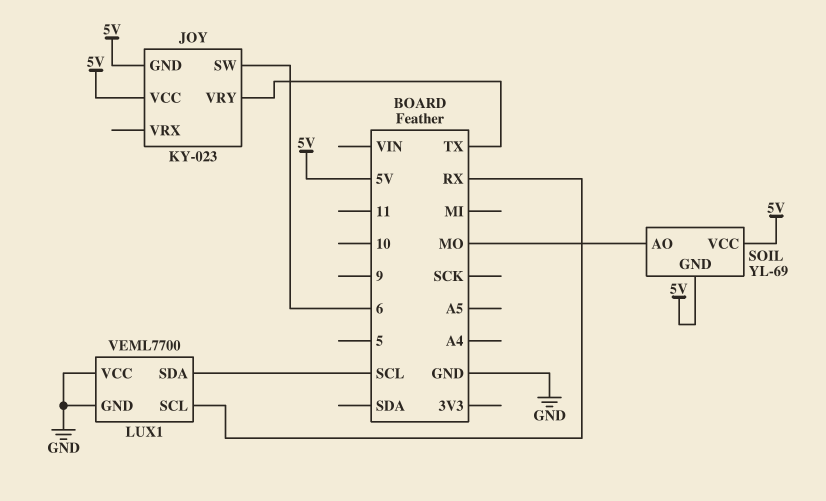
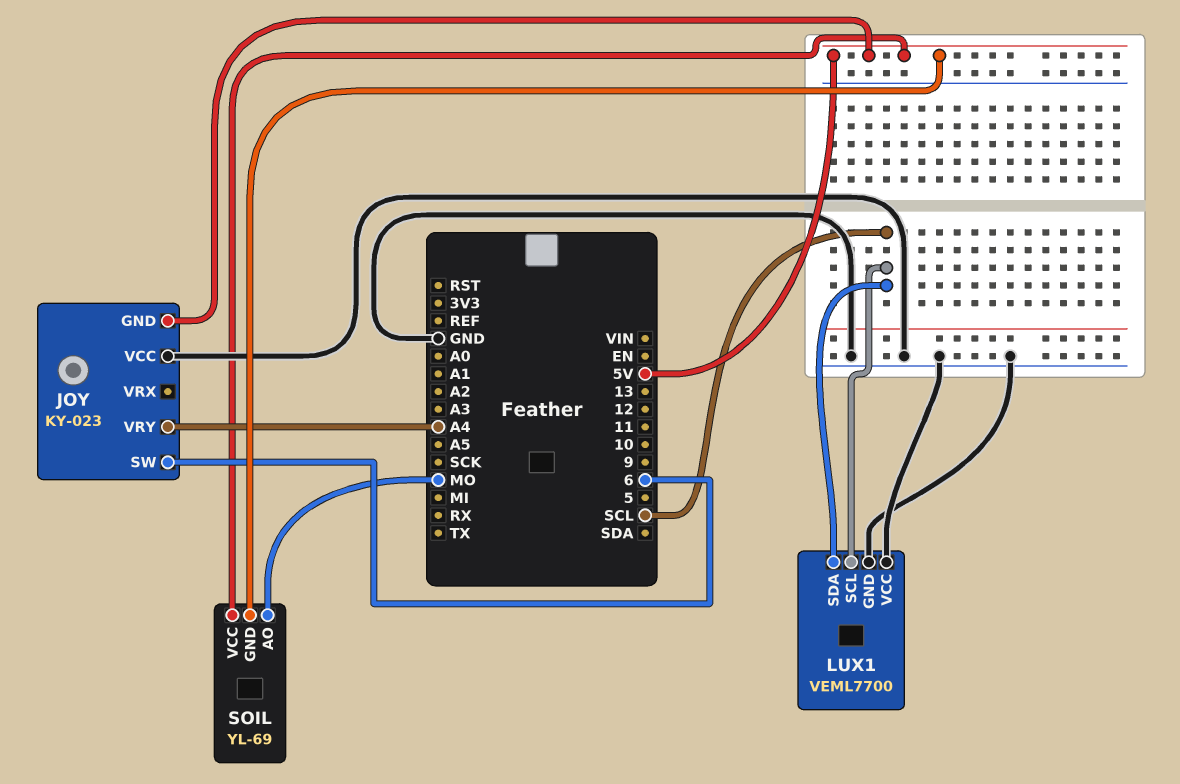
JOY pin VCC: 5V -> GND
JOY pin VRY: TX -> A4
LUX1 pin SCL: RX -> SCL

